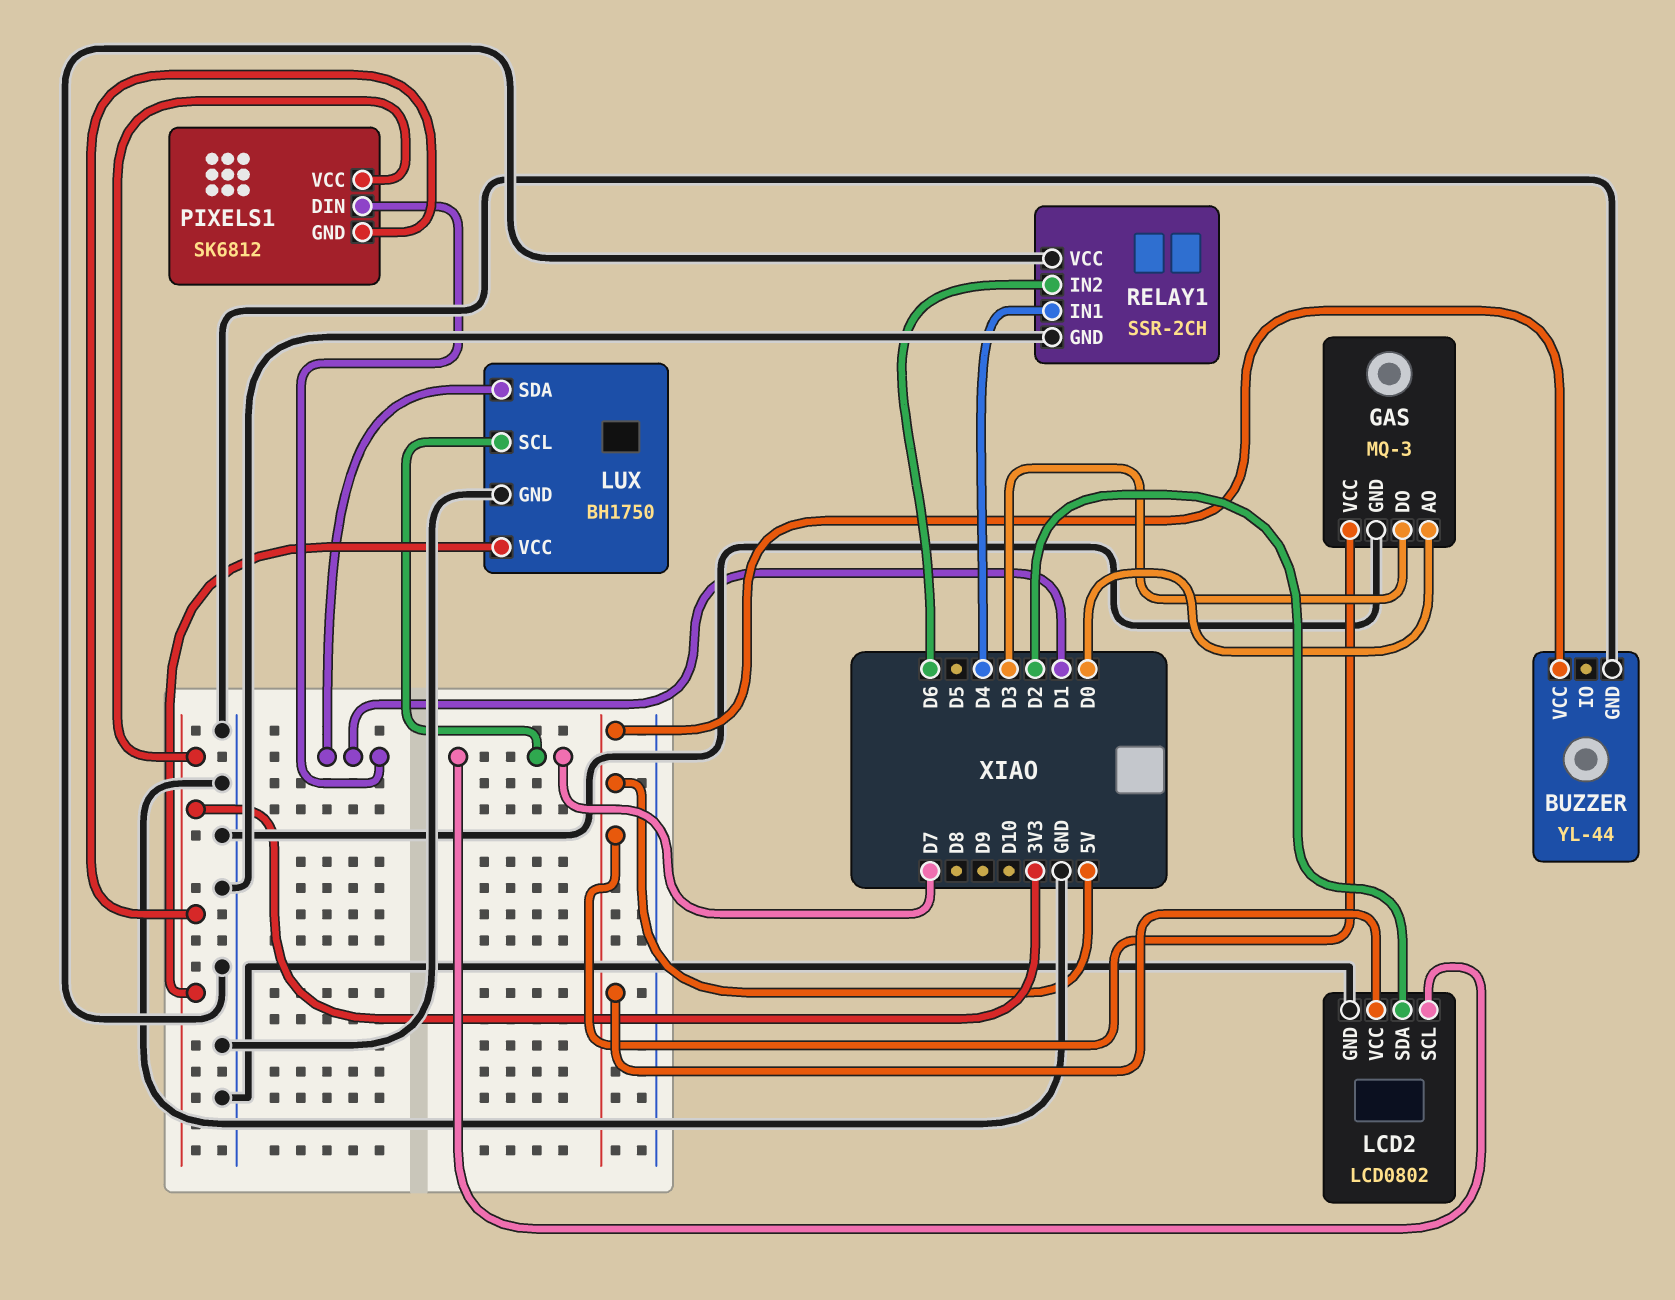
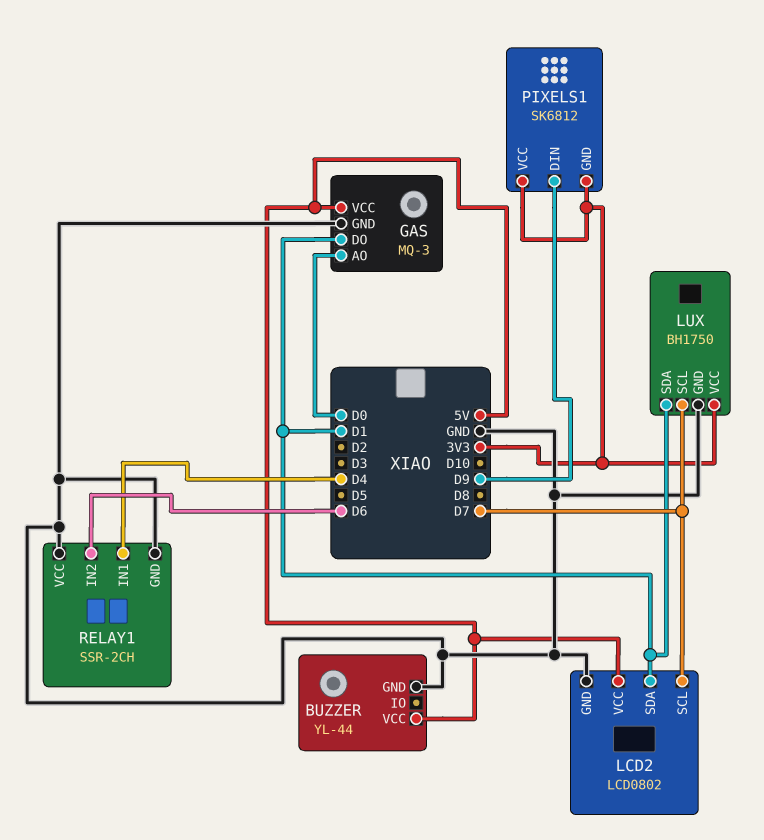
GAS pin DO: D3 -> D1
LCD2 pin SDA: D2 -> D1
PIXELS1 pin DIN: D1 -> D9

